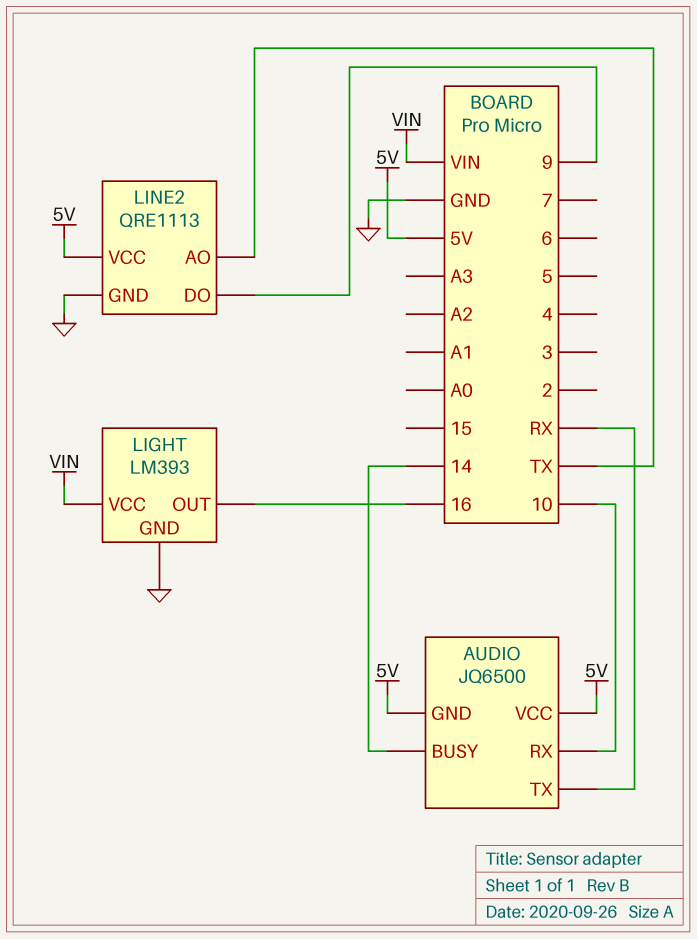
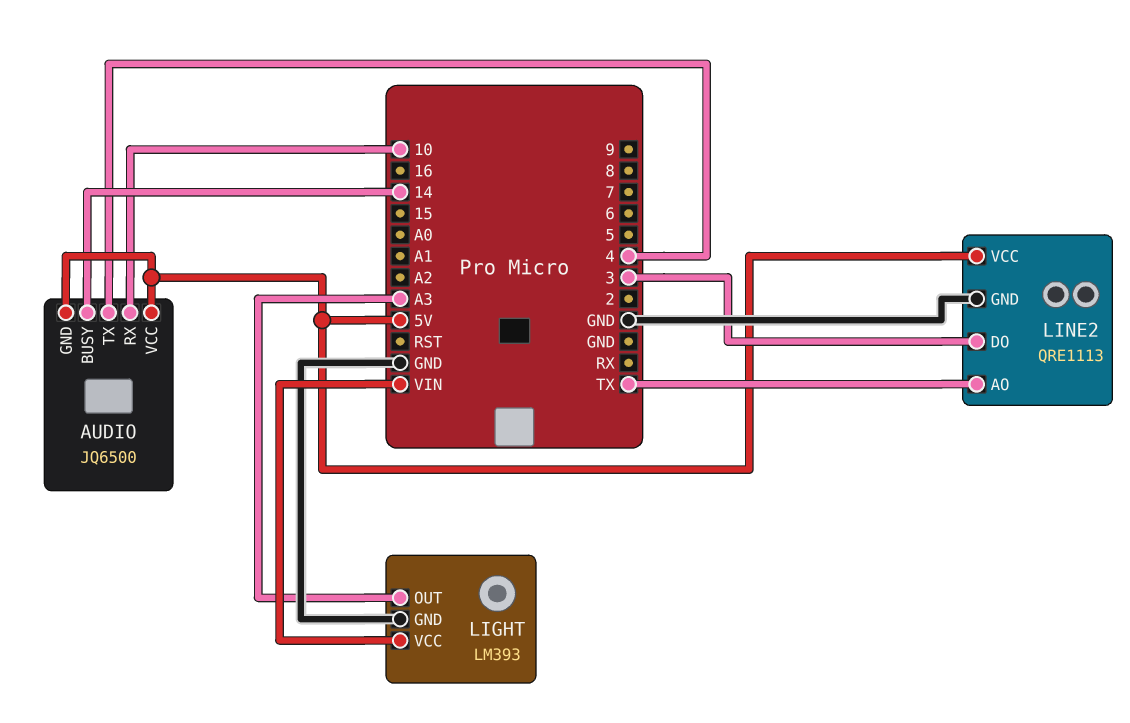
AUDIO pin TX: RX -> 4
LIGHT pin OUT: 16 -> A3
LINE2 pin DO: 9 -> 3

